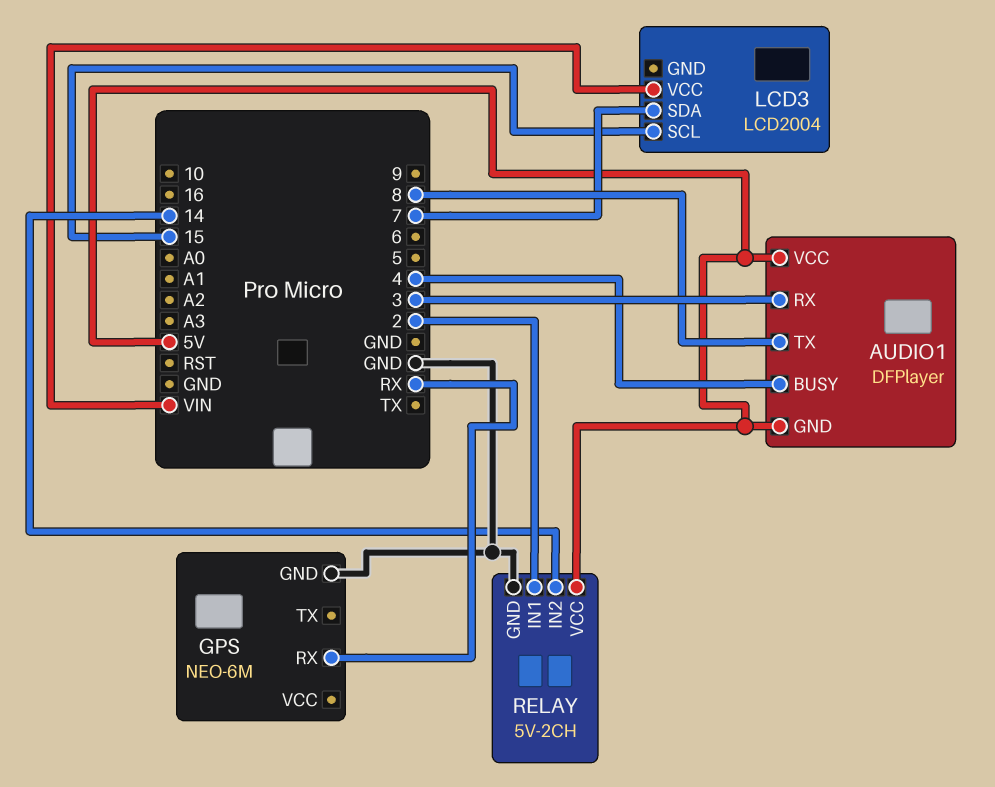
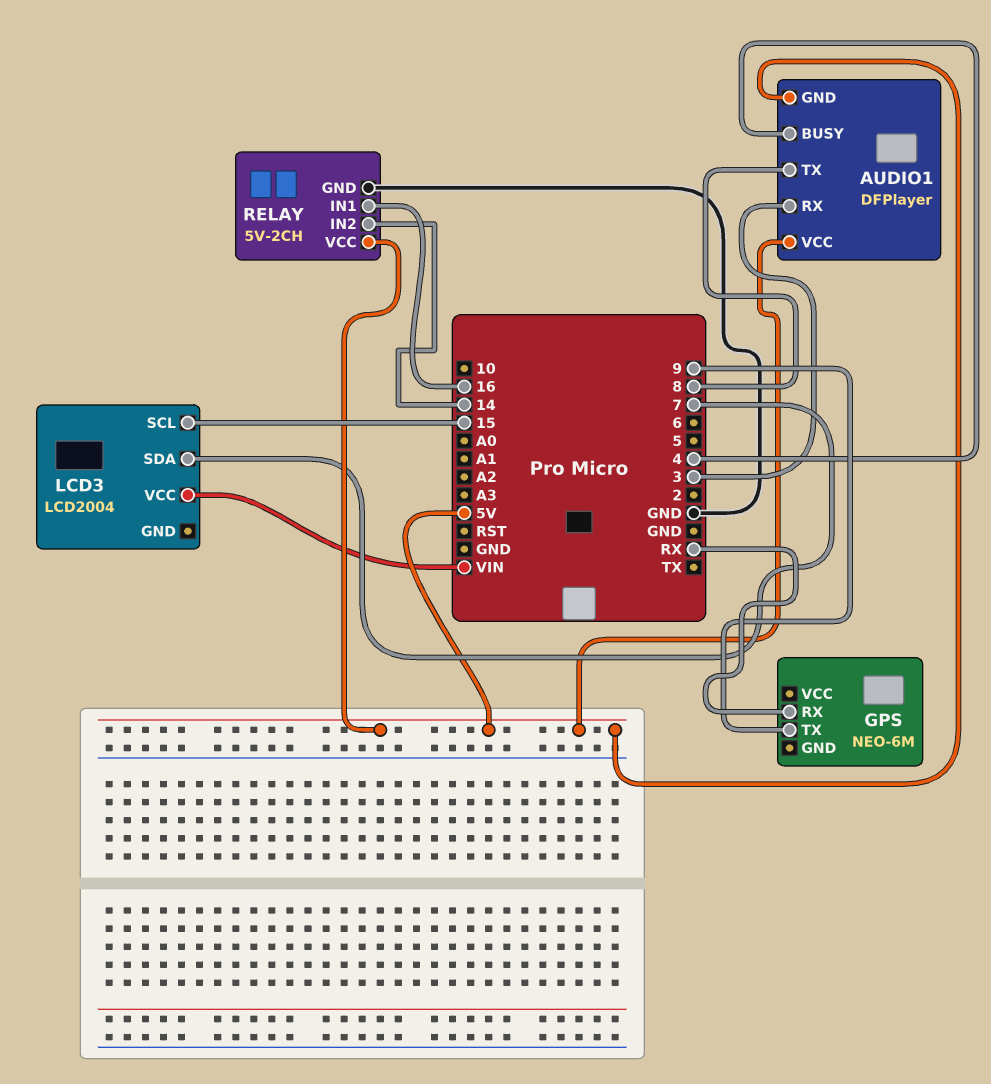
GPS pin GND: GND -> none
GPS pin TX: none -> 9
RELAY pin IN1: 2 -> 16

